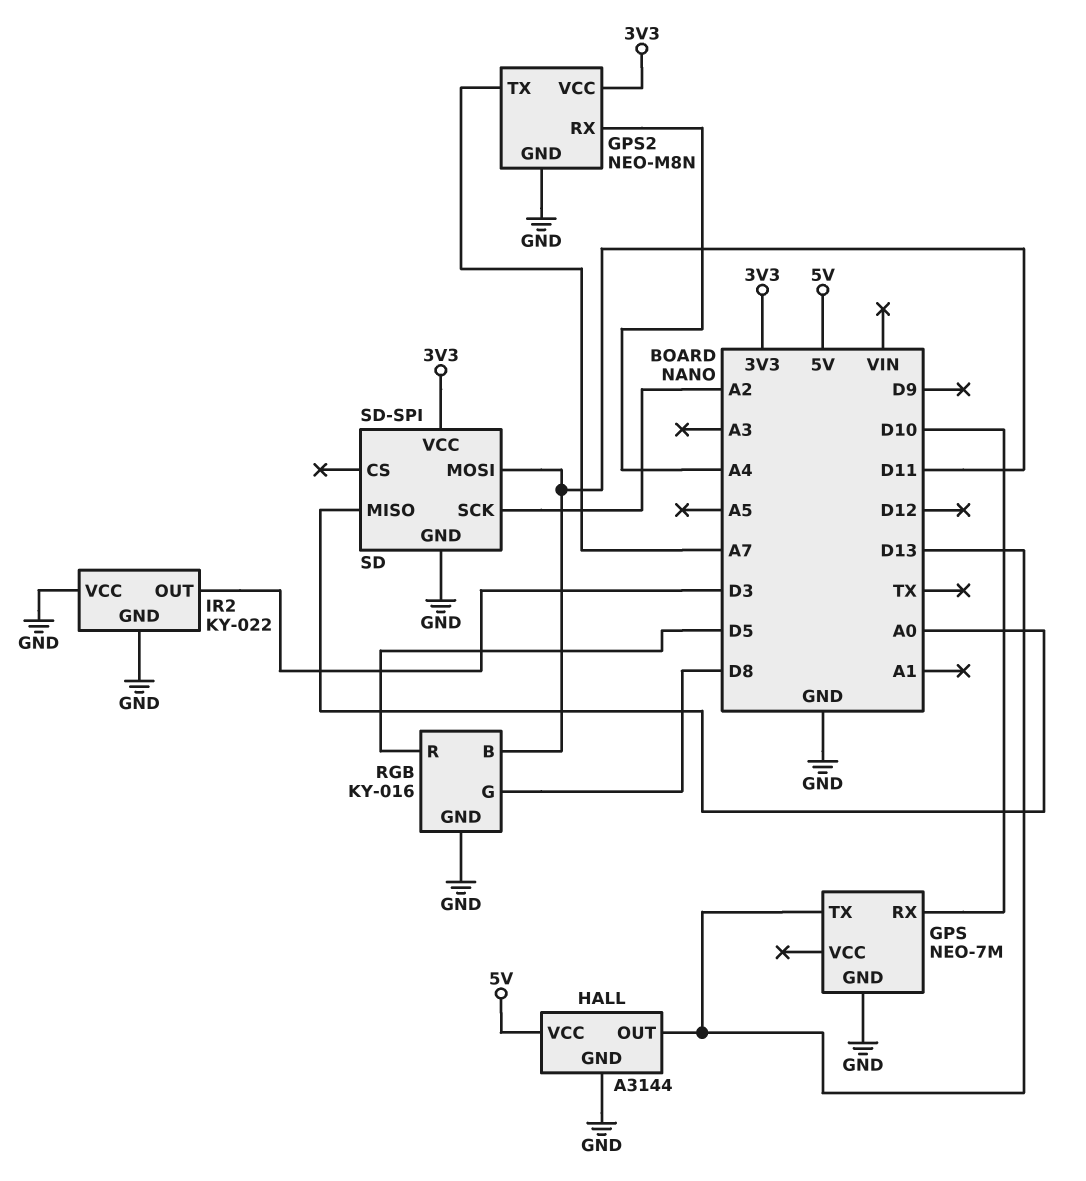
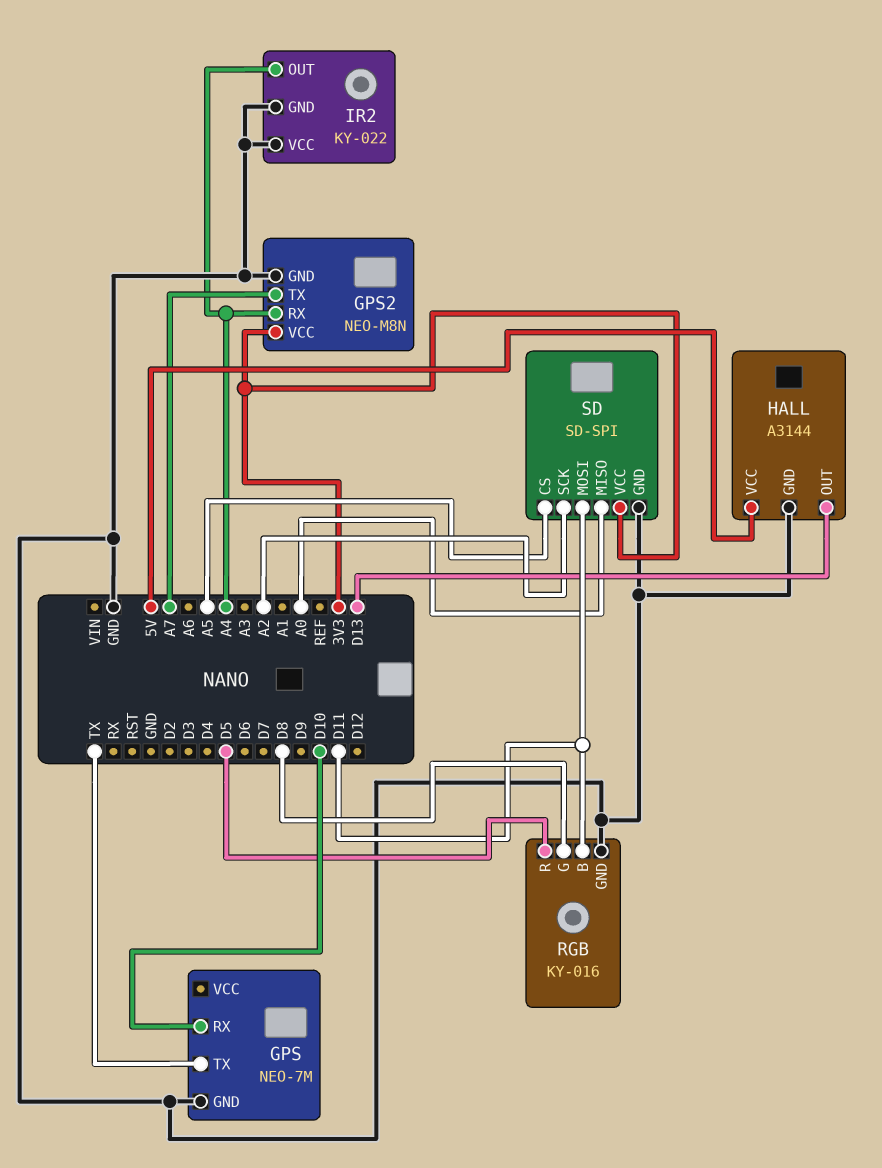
GPS pin TX: D13 -> TX
IR2 pin OUT: D3 -> A4
SD pin CS: none -> A5

